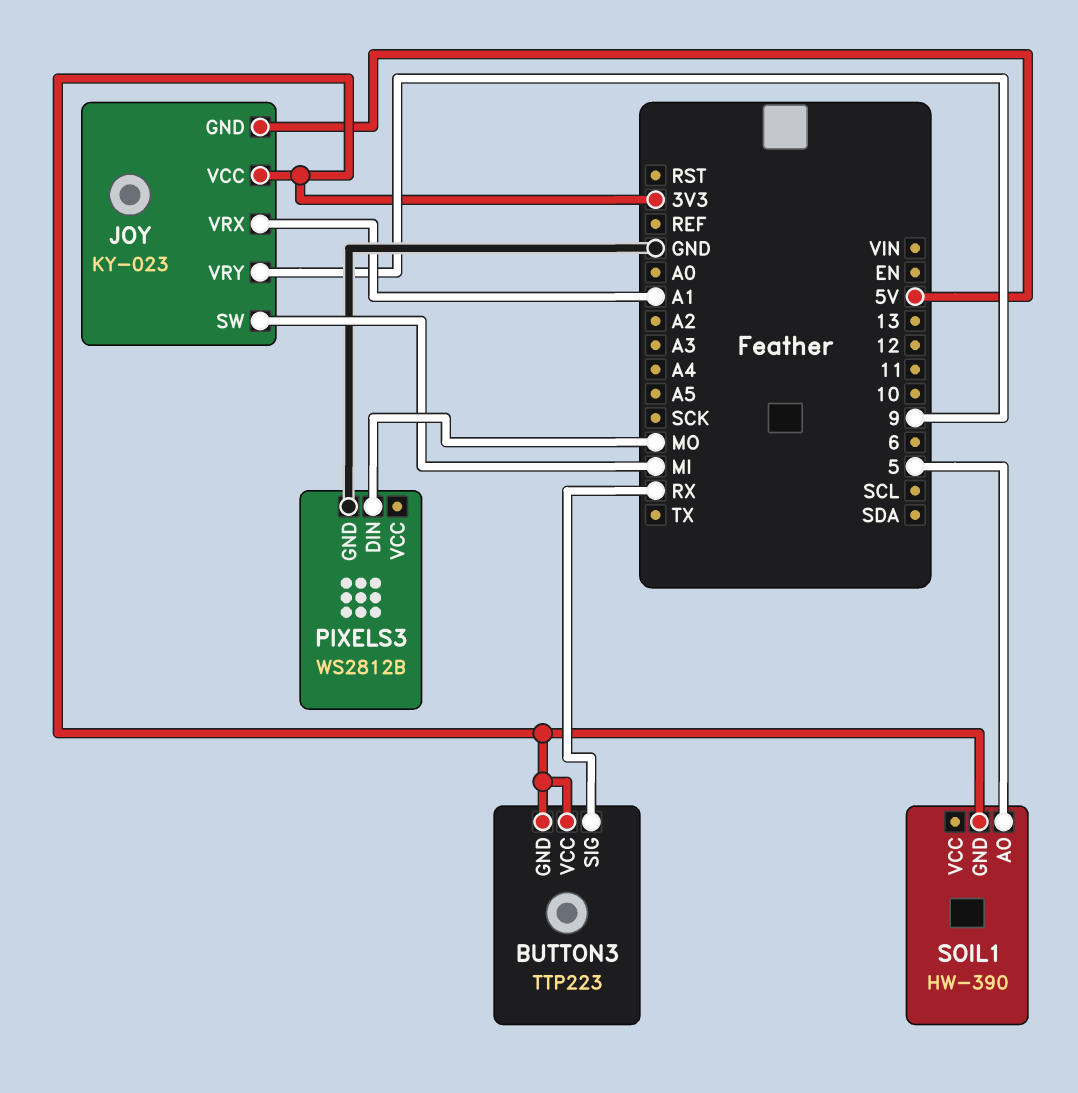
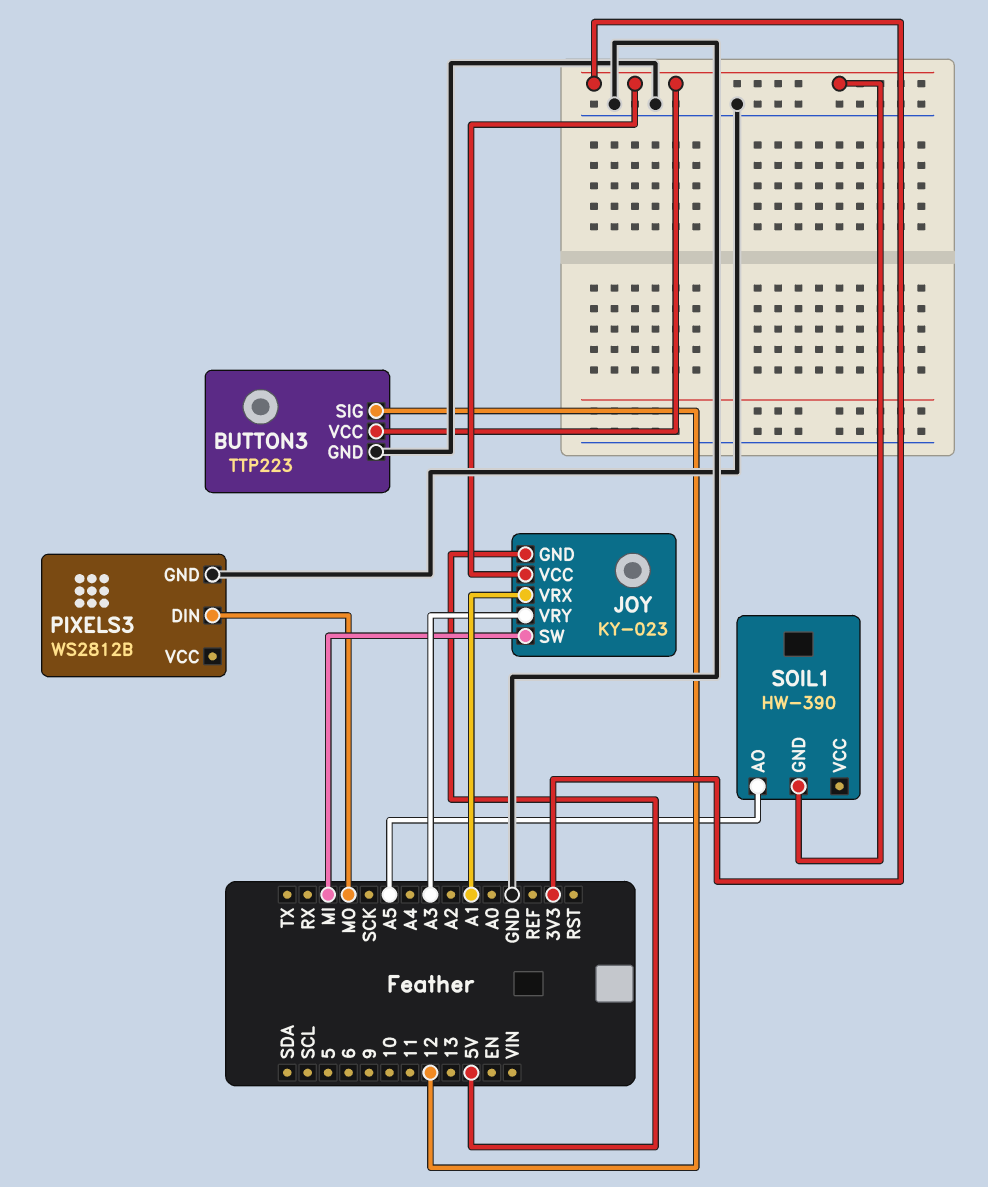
BUTTON3 pin GND: 3V3 -> GND
BUTTON3 pin SIG: RX -> 12
JOY pin VRY: 9 -> A3
SOIL1 pin AO: 5 -> A5

